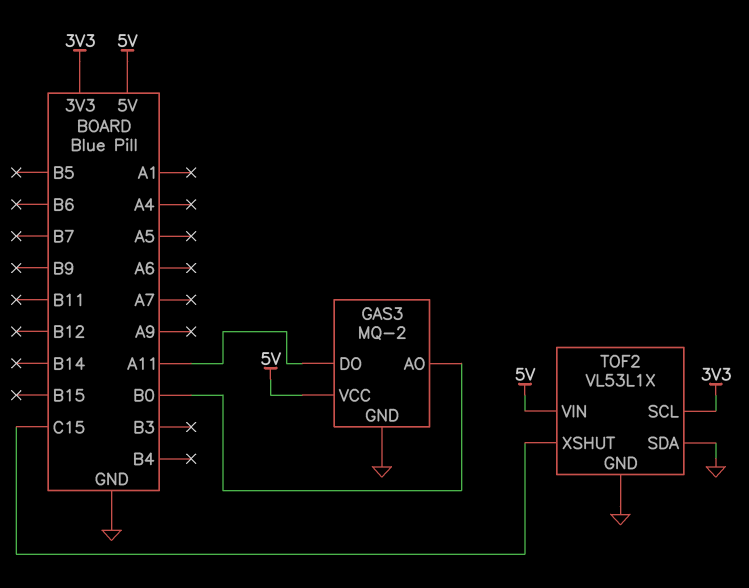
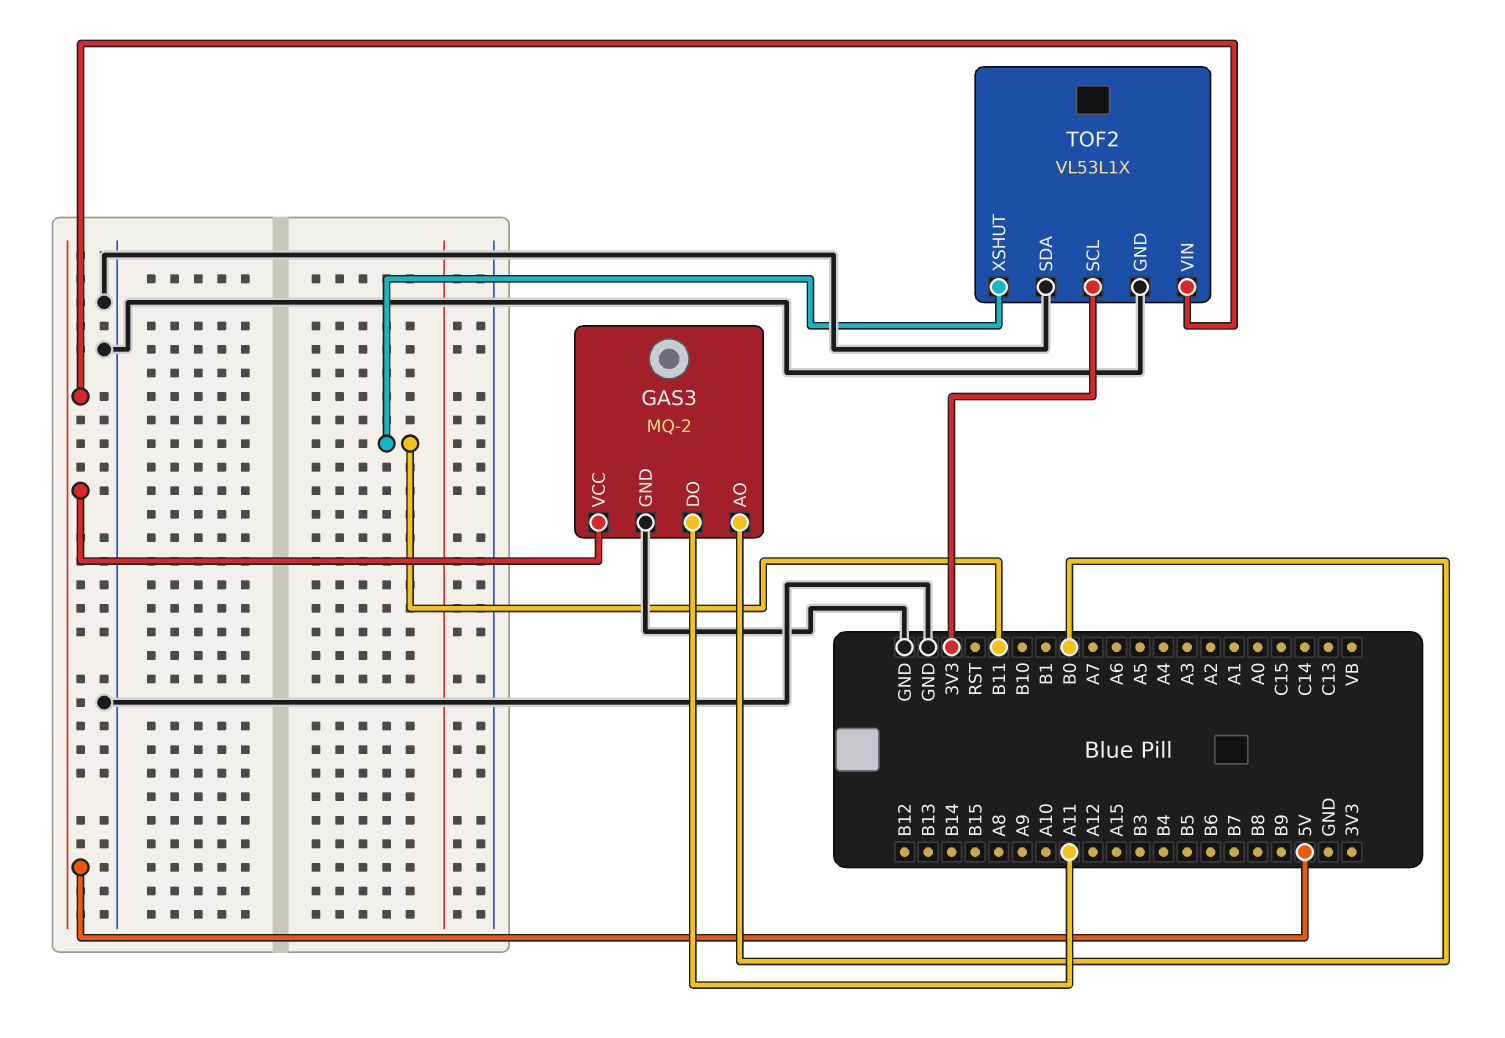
TOF2 pin XSHUT: C15 -> B11

